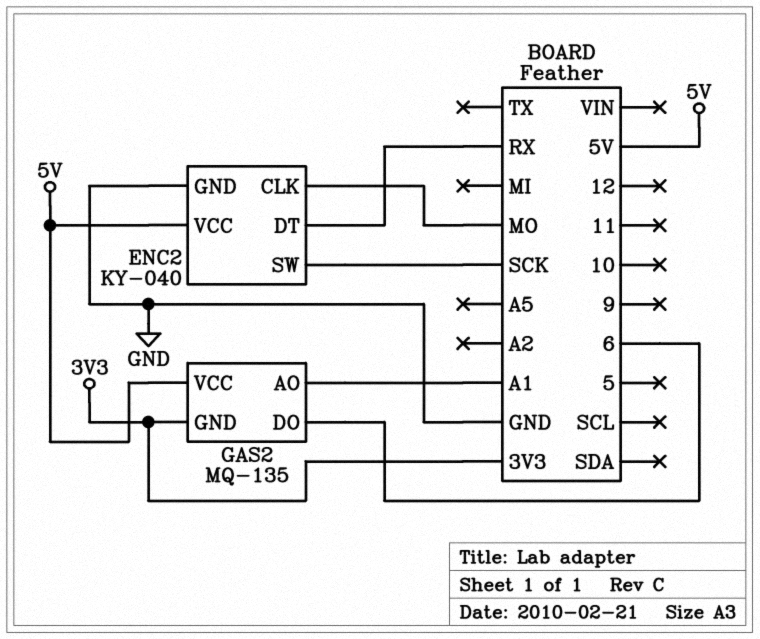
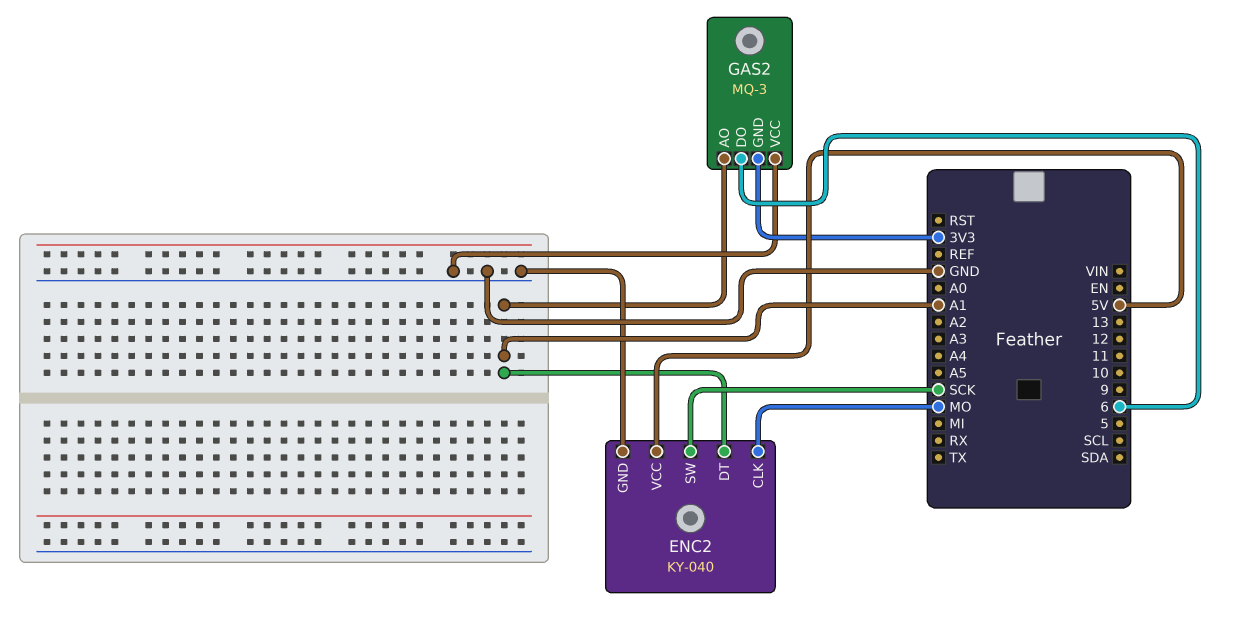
ENC2 pin DT: RX -> A1
GAS2: MQ-135 -> MQ-3
GAS2 pin VCC: 5V -> GND

